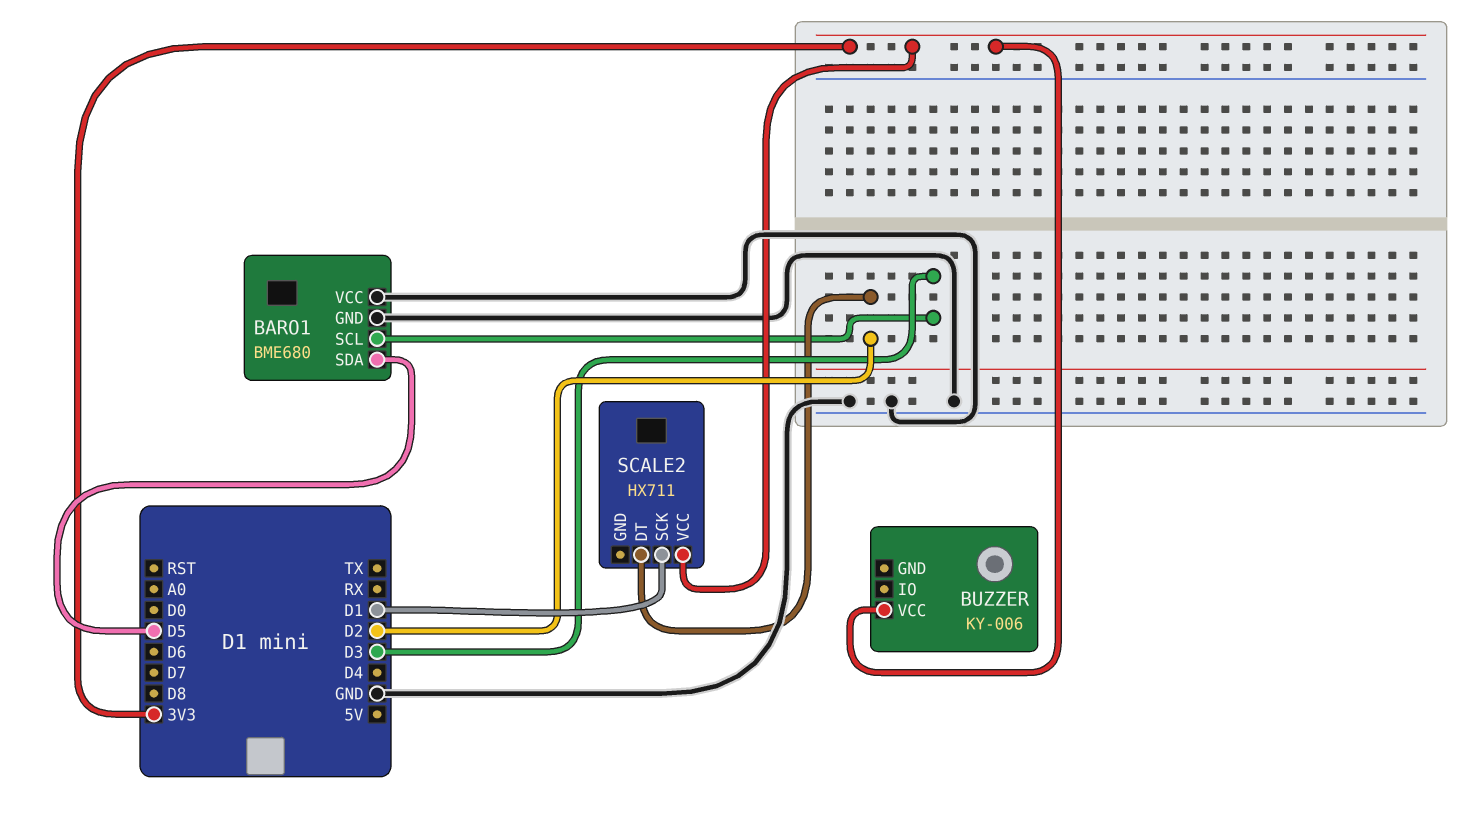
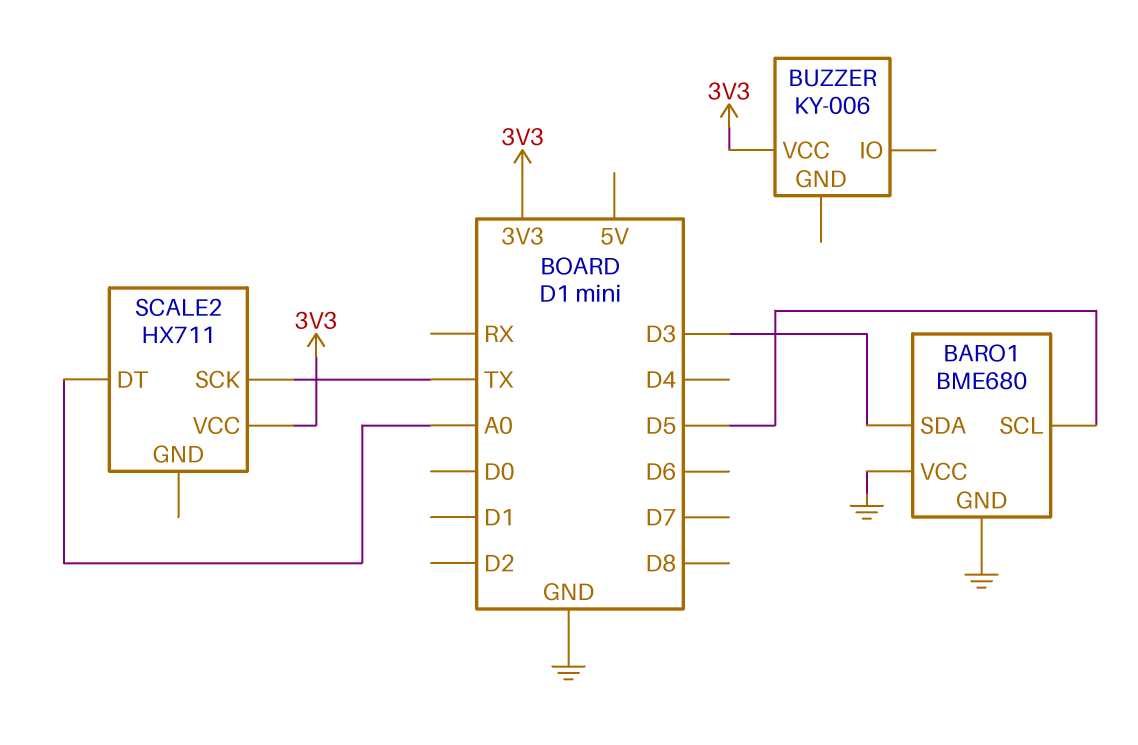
BARO1 pin SCL: D3 -> D5
BARO1 pin SDA: D5 -> D3
SCALE2 pin DT: D2 -> A0
SCALE2 pin SCK: D1 -> TX

